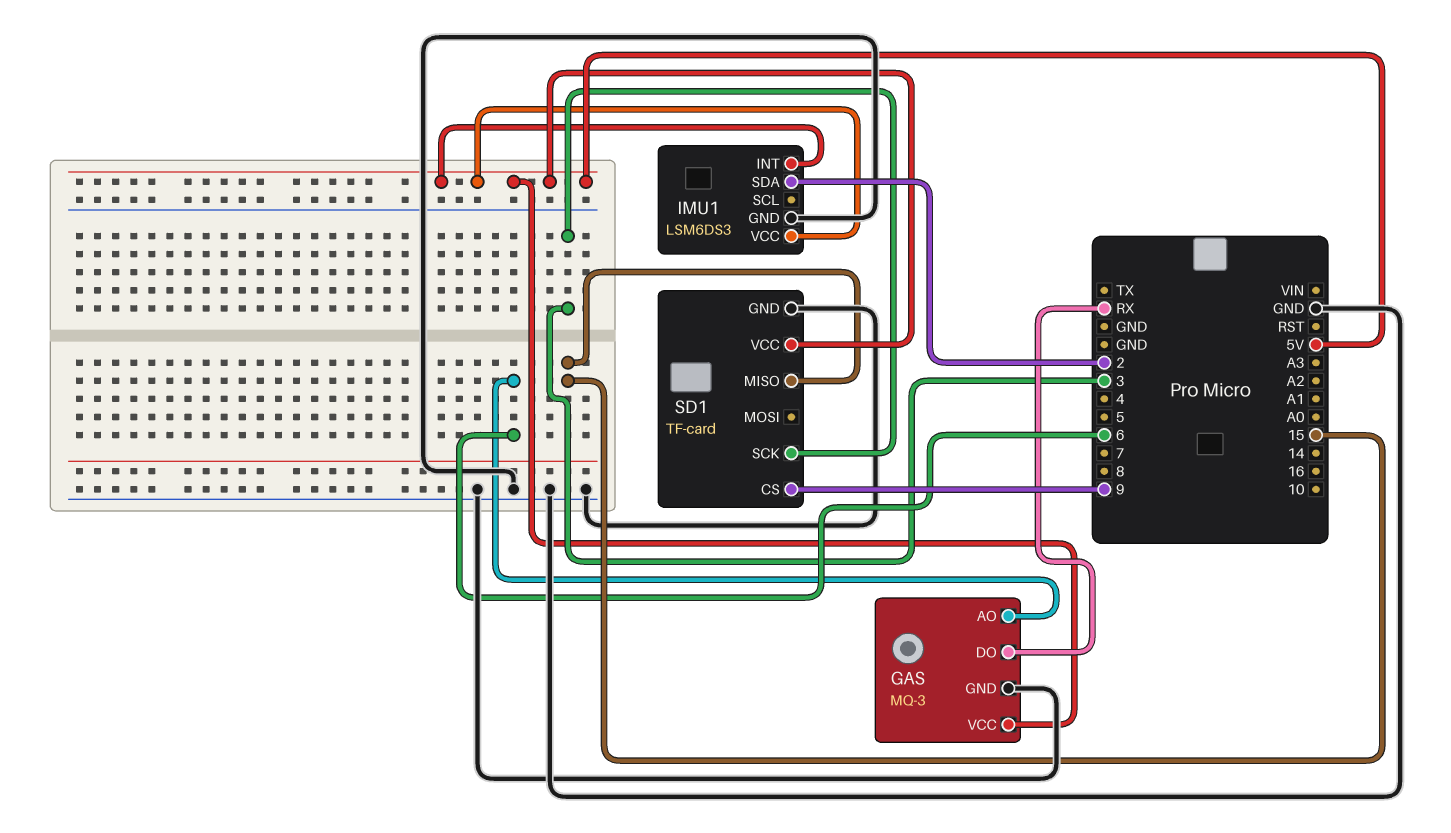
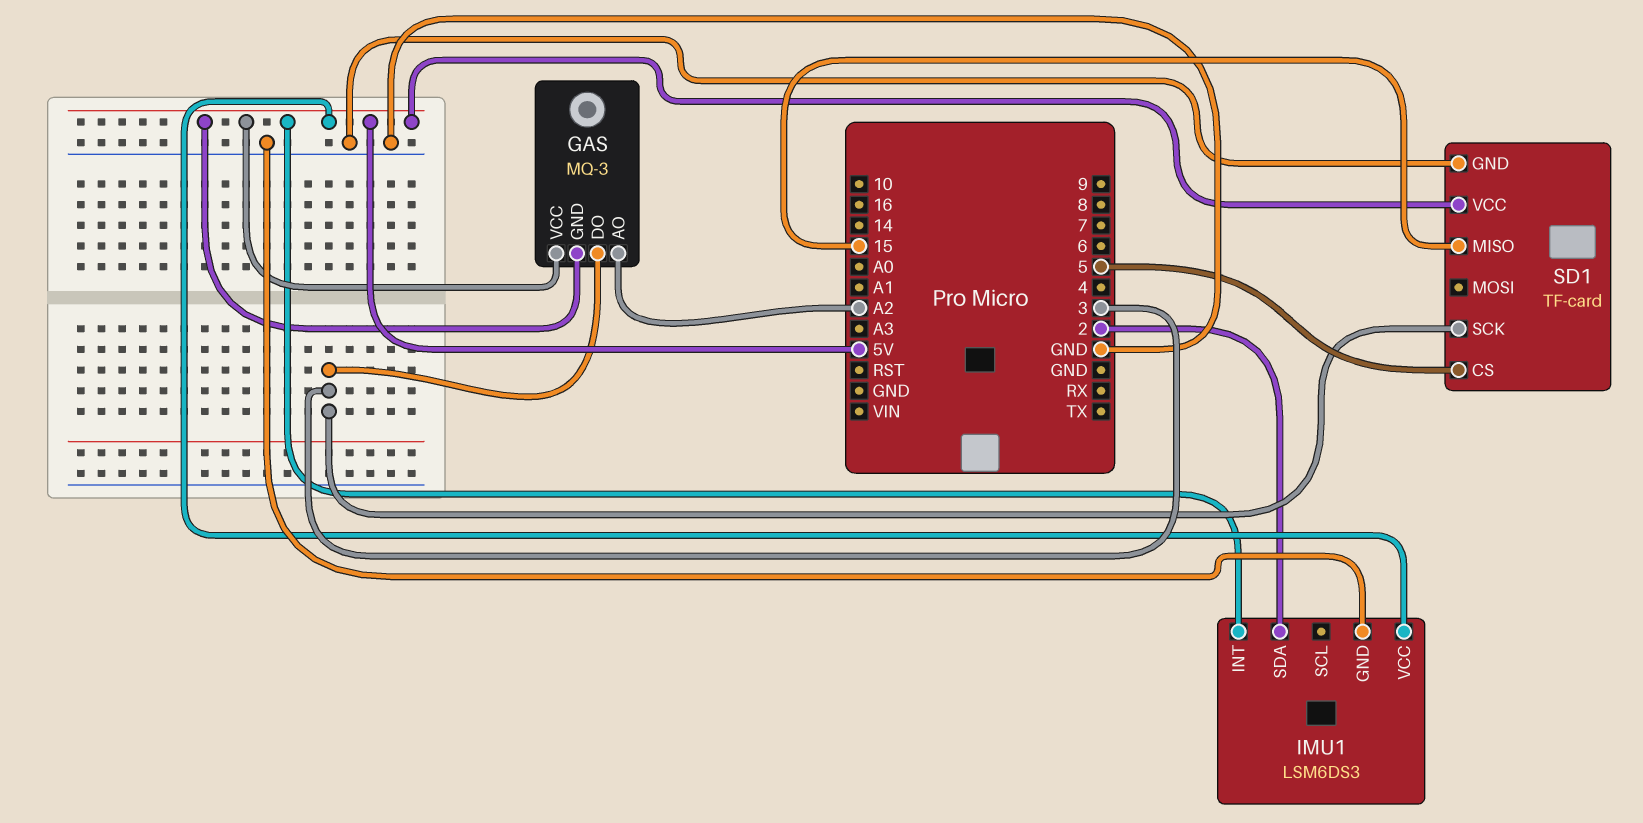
GAS pin AO: 6 -> A2
GAS pin DO: RX -> 3
GAS pin GND: GND -> 5V
SD1 pin CS: 9 -> 5

